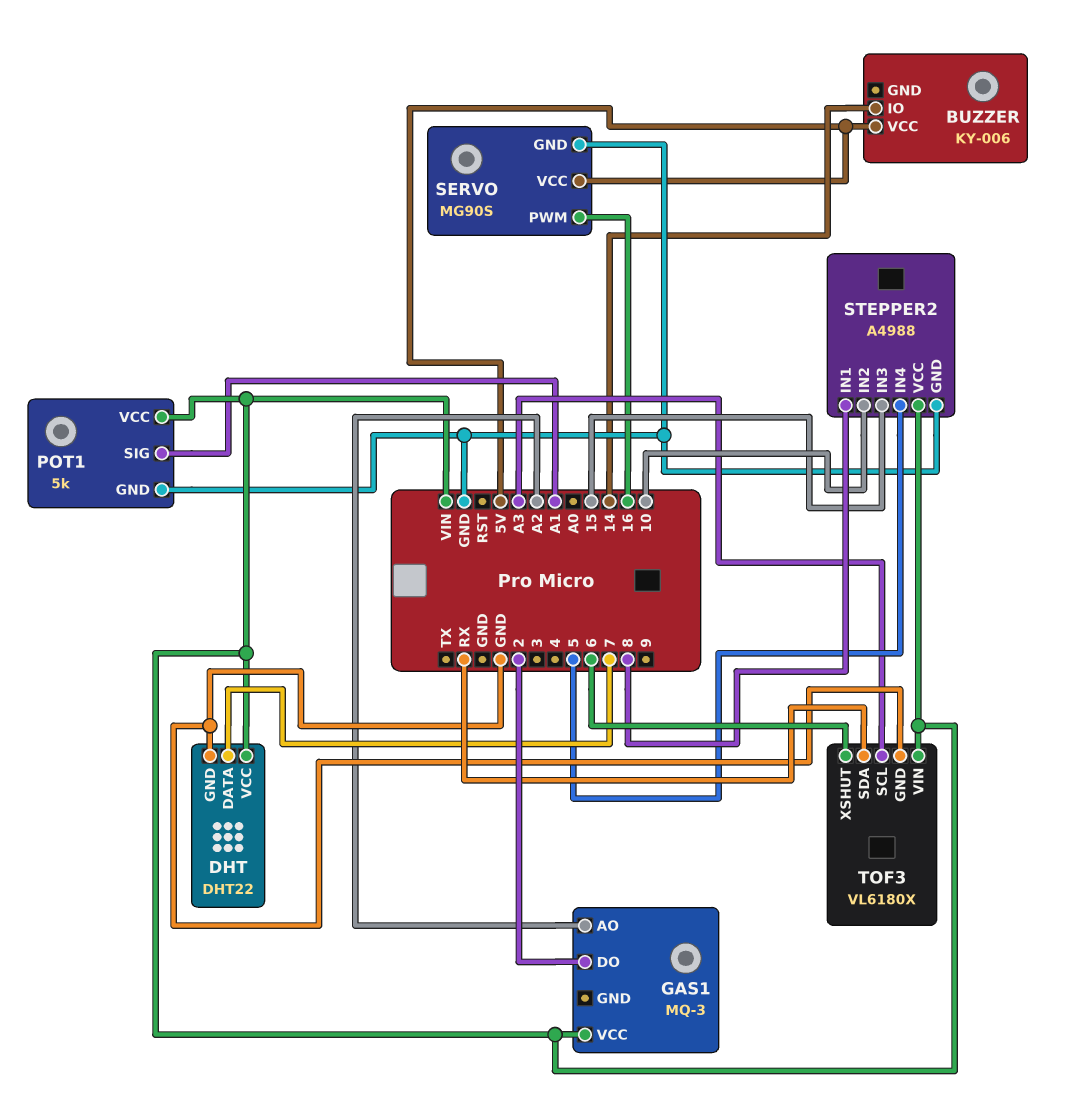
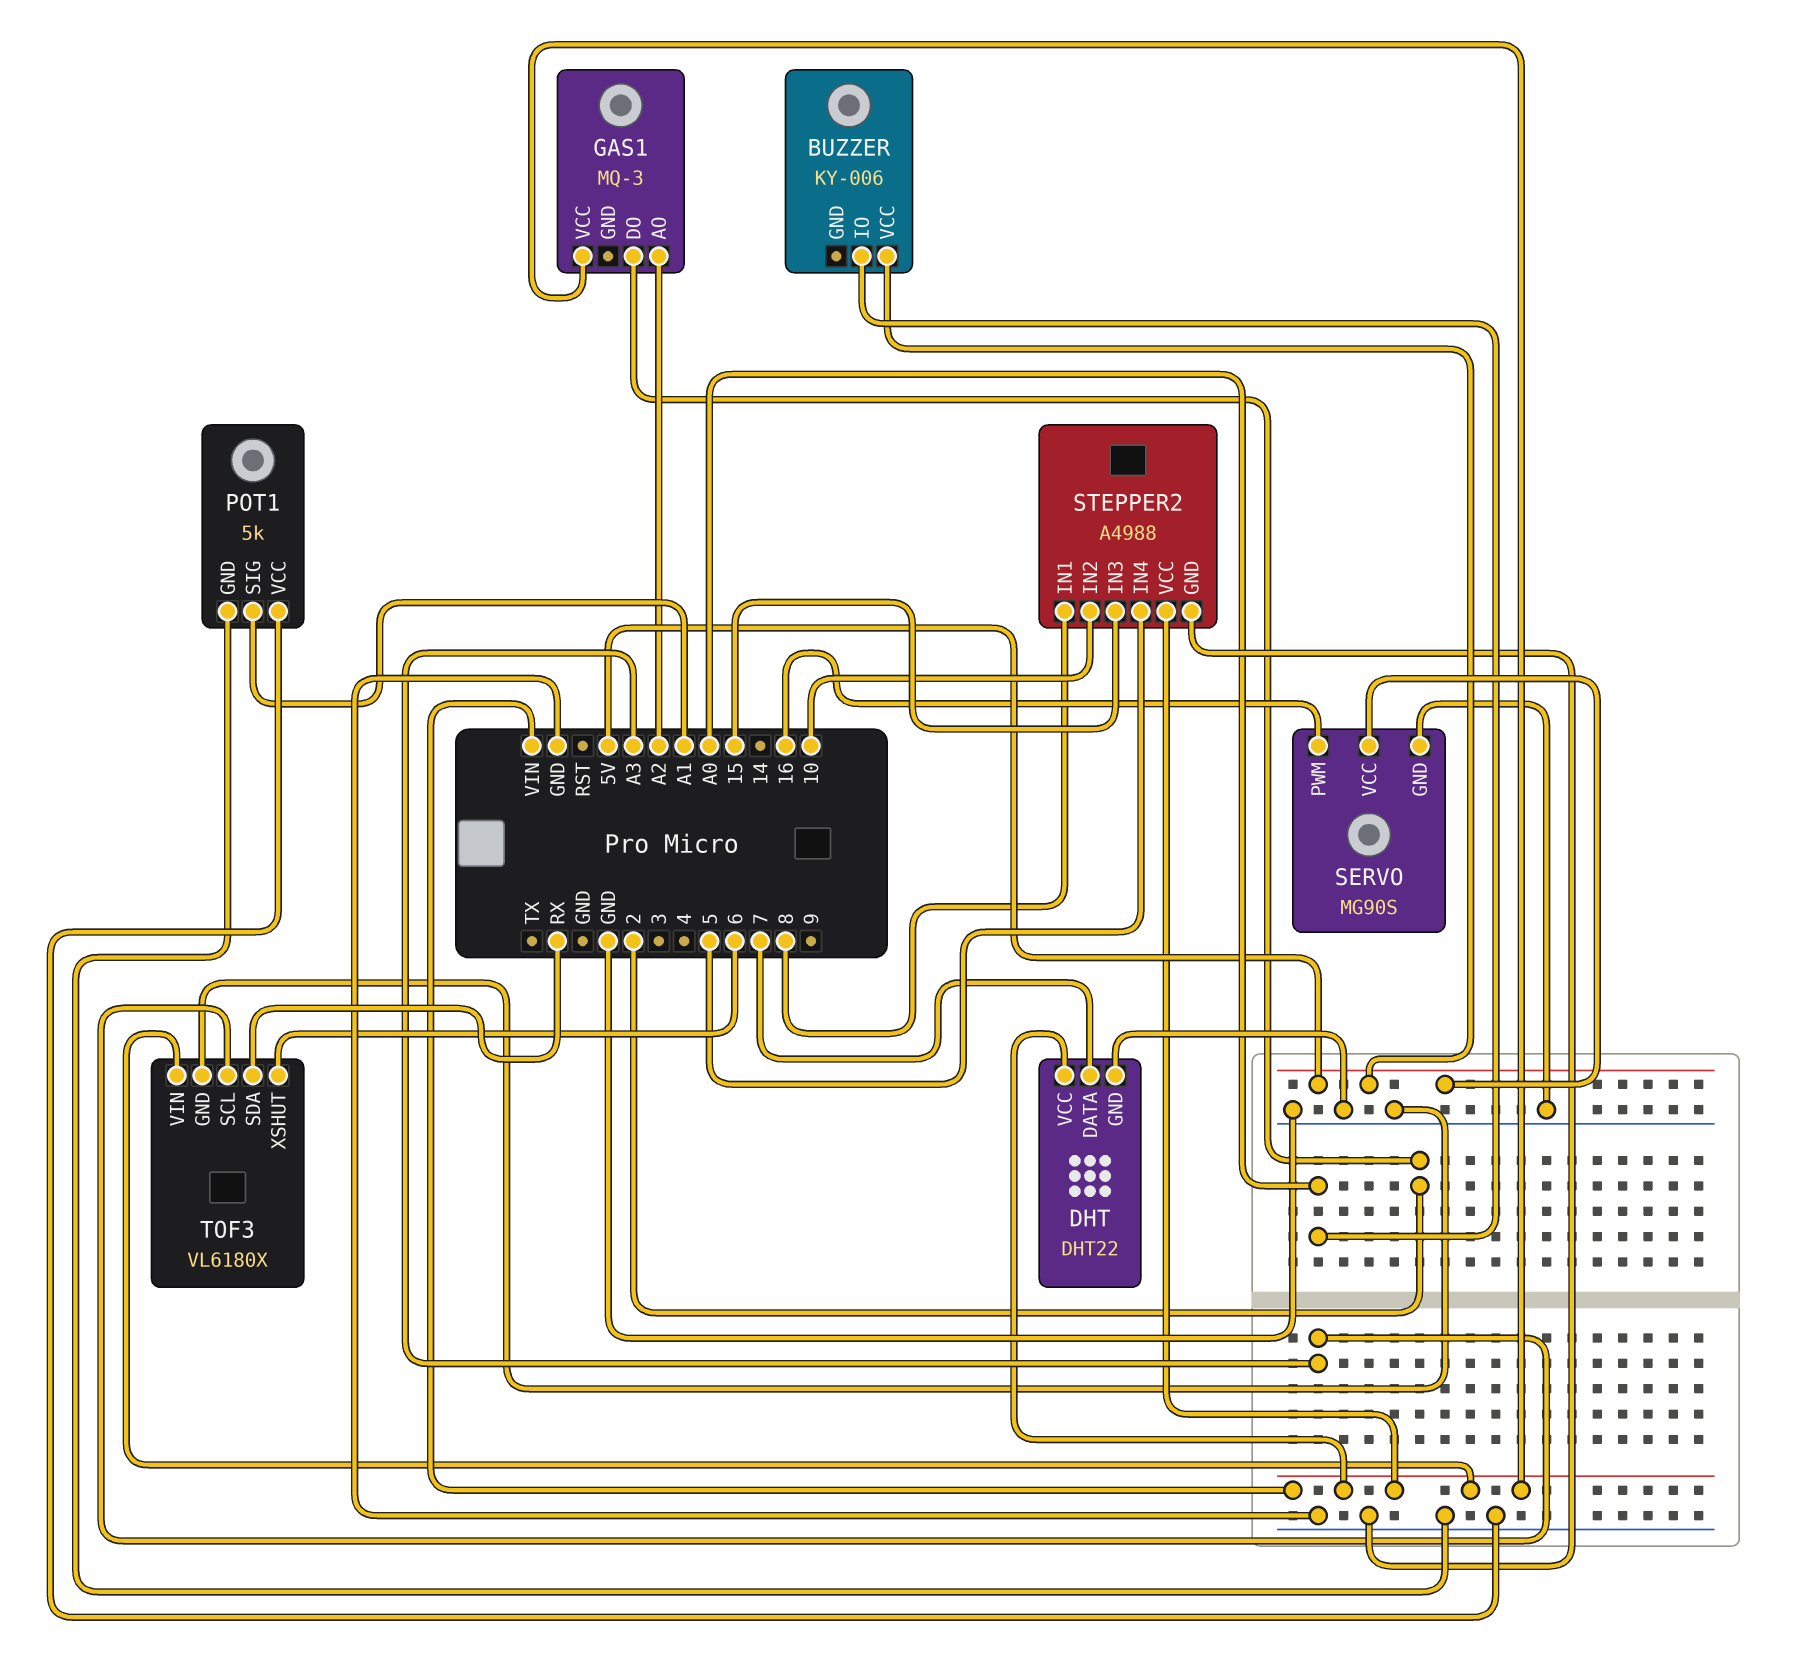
BUZZER pin IO: 14 -> A0
POT1 pin VCC: VIN -> GND

